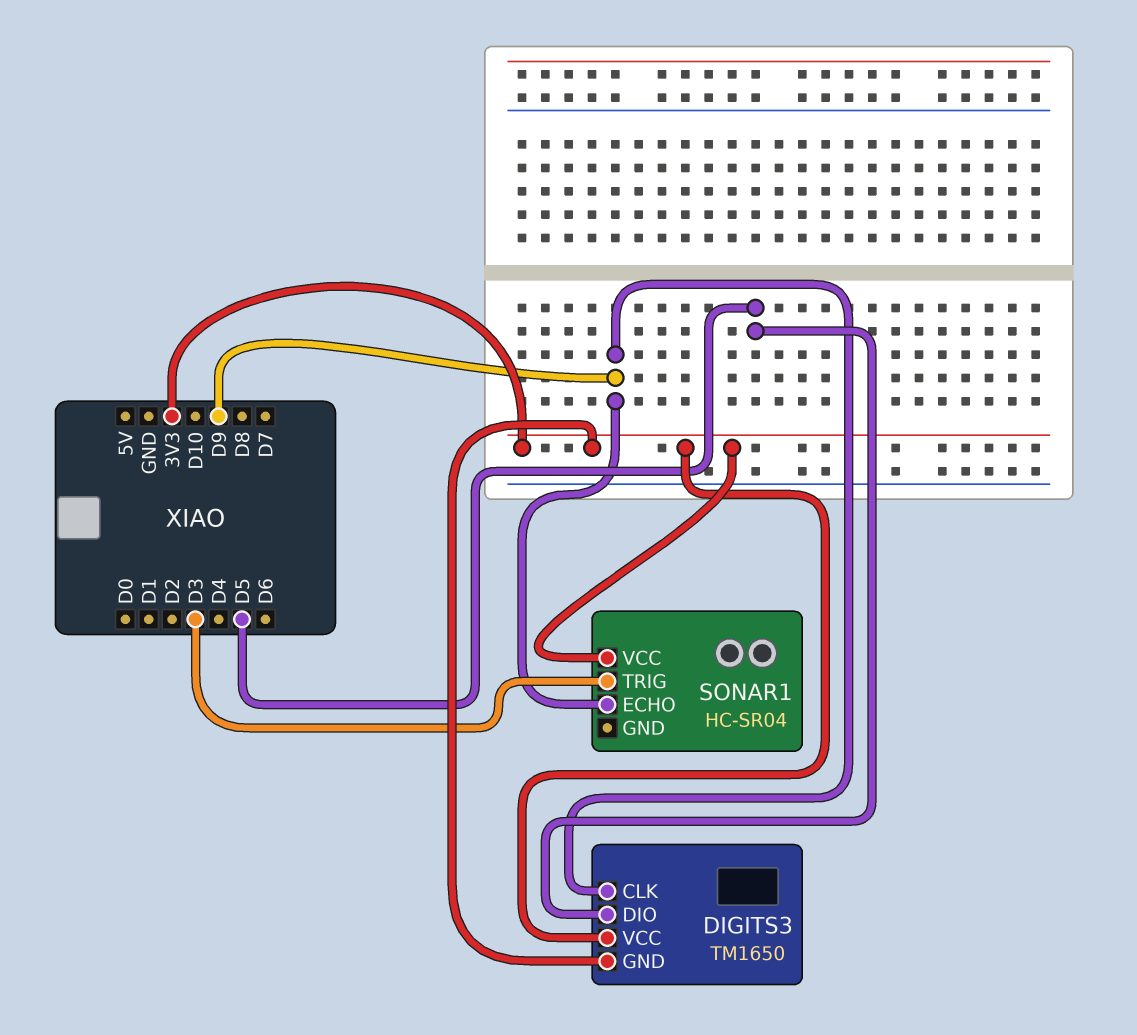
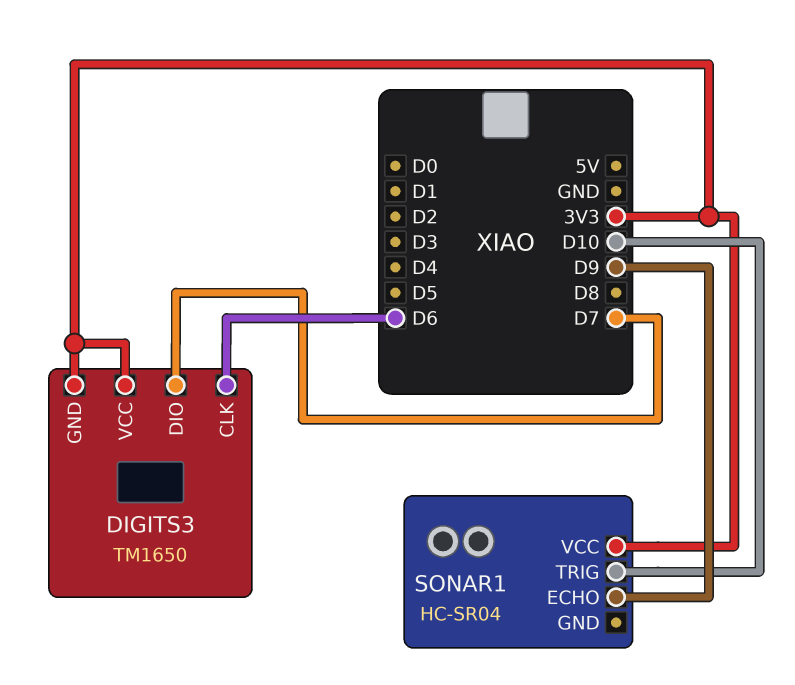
DIGITS3 pin CLK: D9 -> D6
DIGITS3 pin DIO: D5 -> D7
SONAR1 pin TRIG: D3 -> D10

